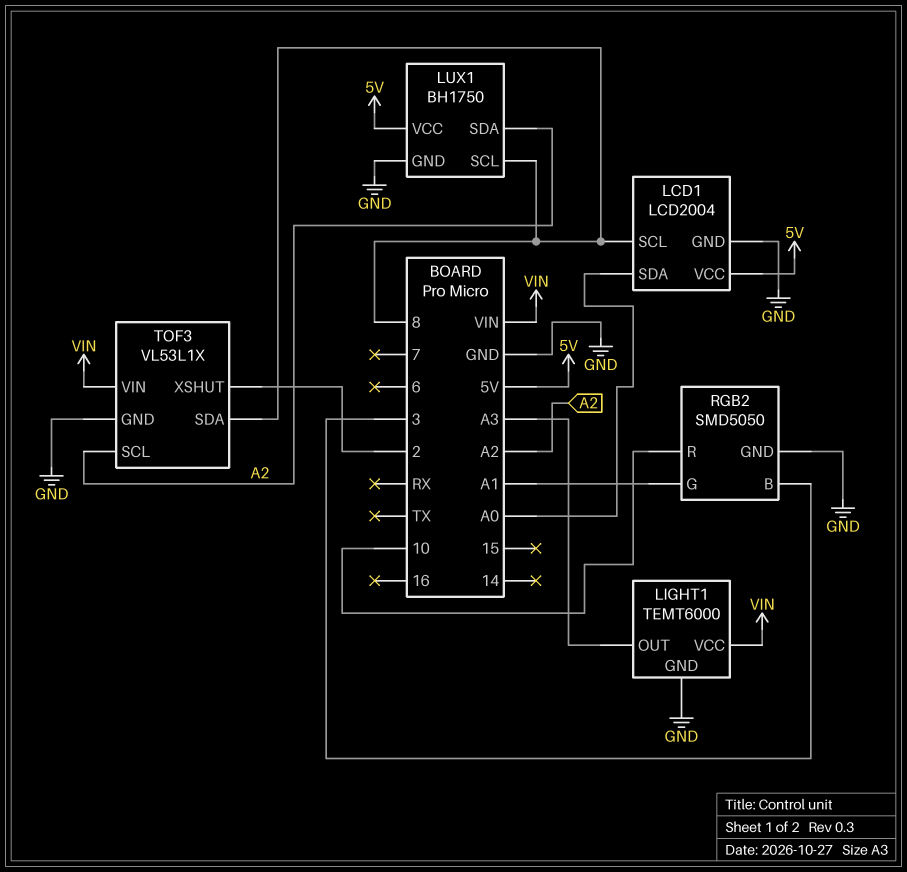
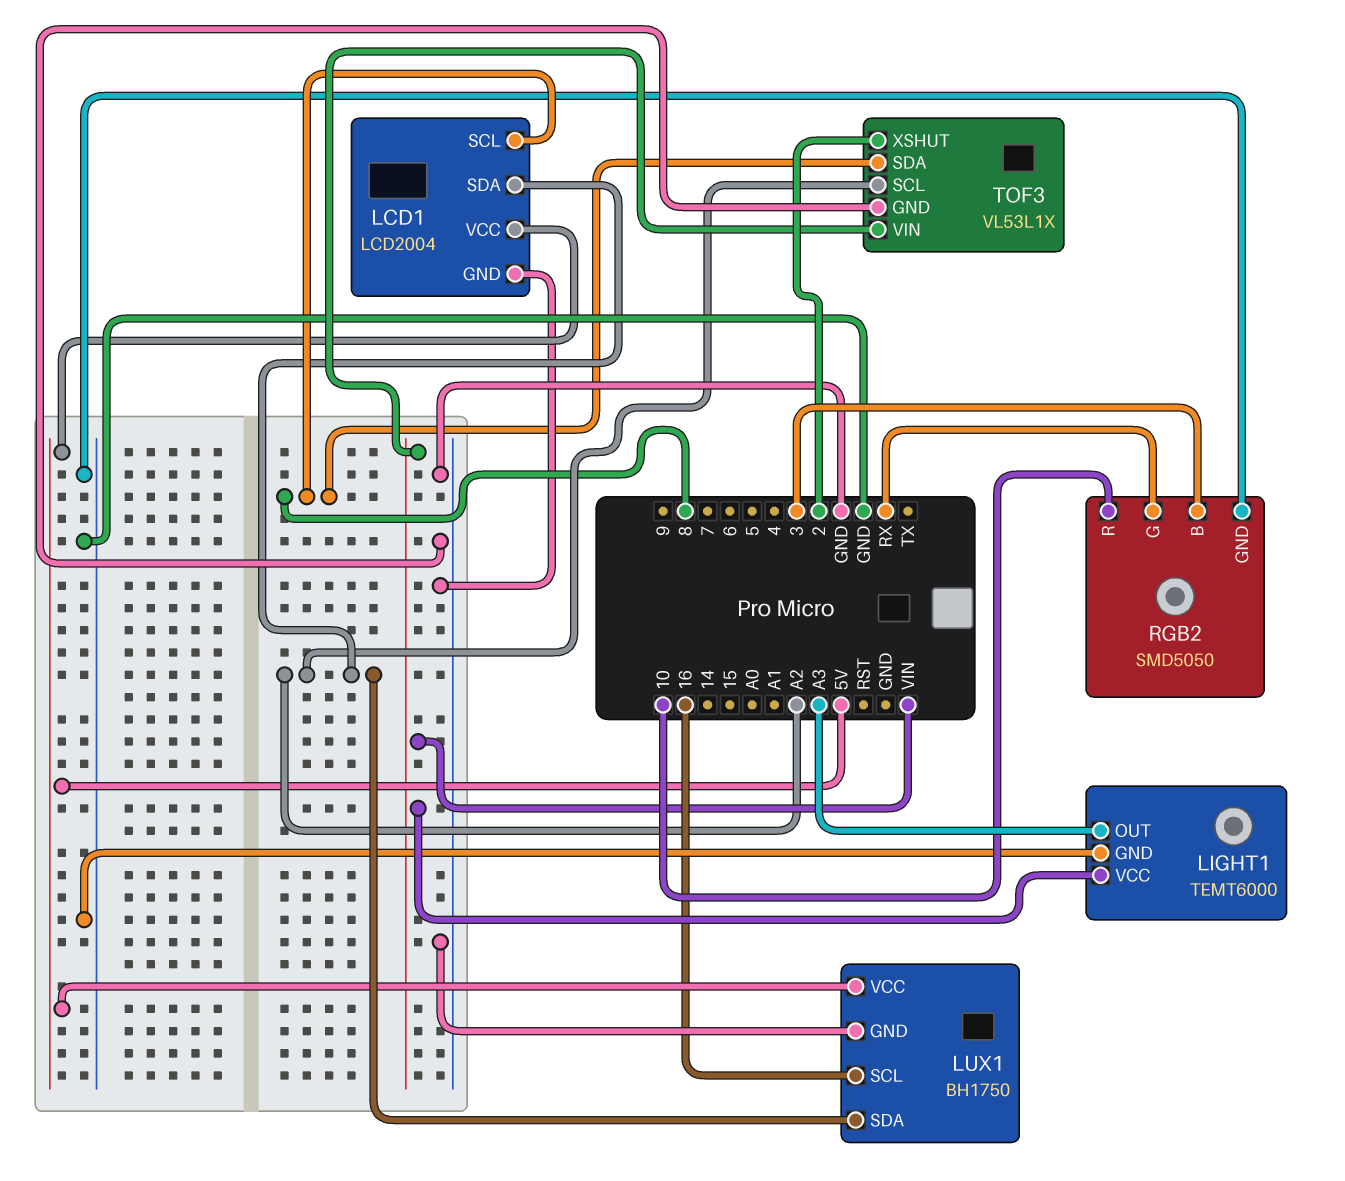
LCD1 pin SDA: A0 -> A2
LUX1 pin SCL: 8 -> 16
RGB2 pin G: A1 -> RX

